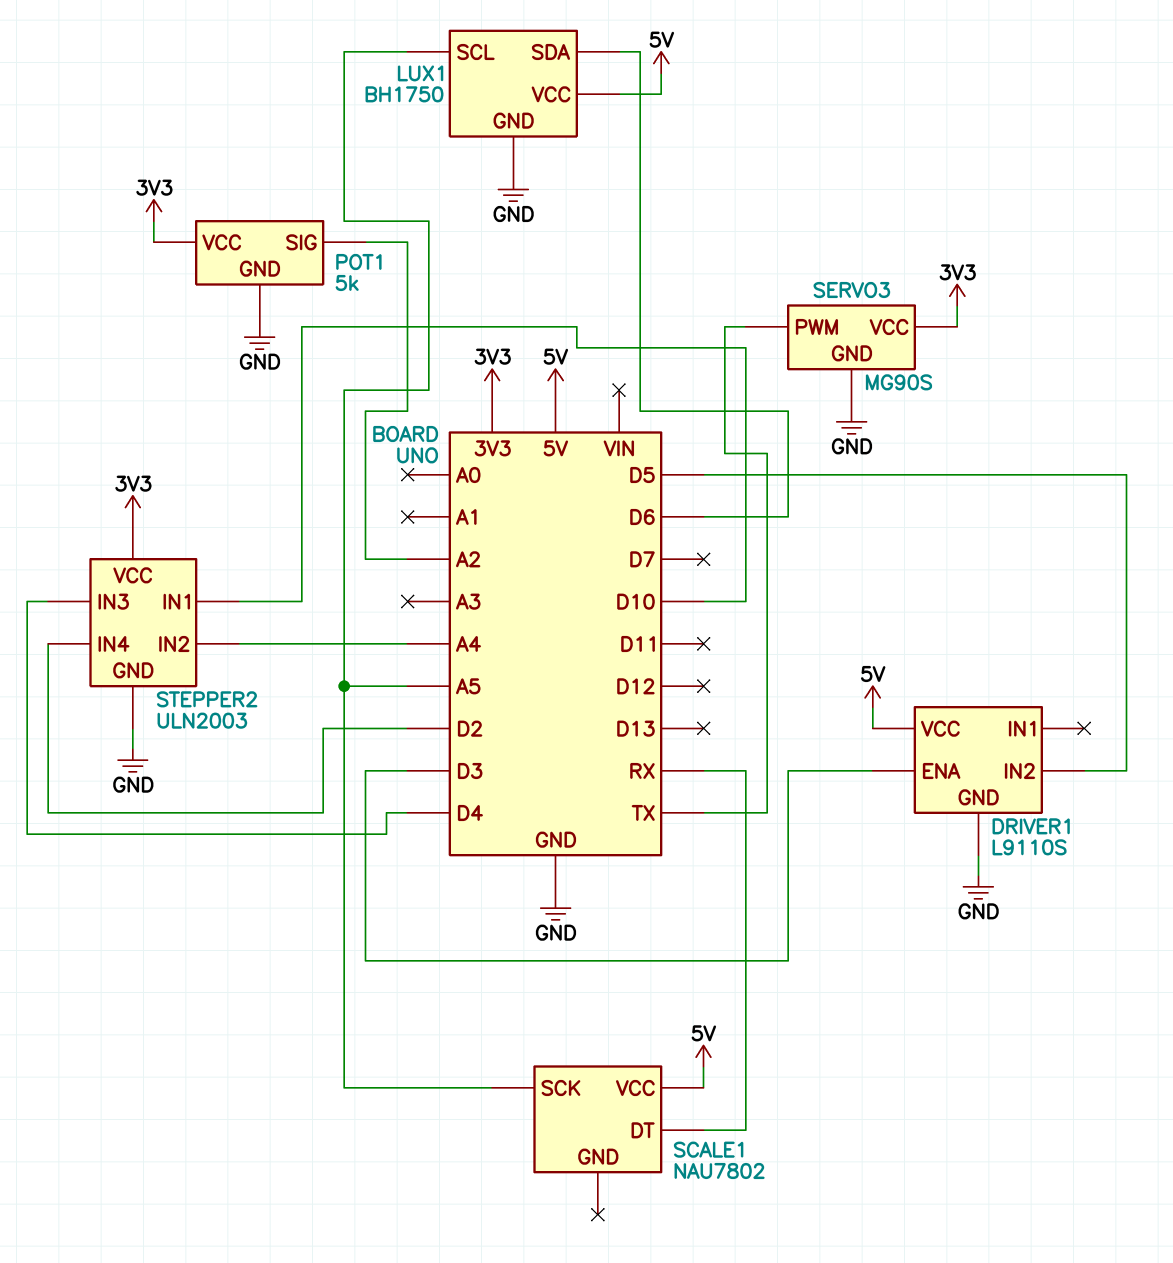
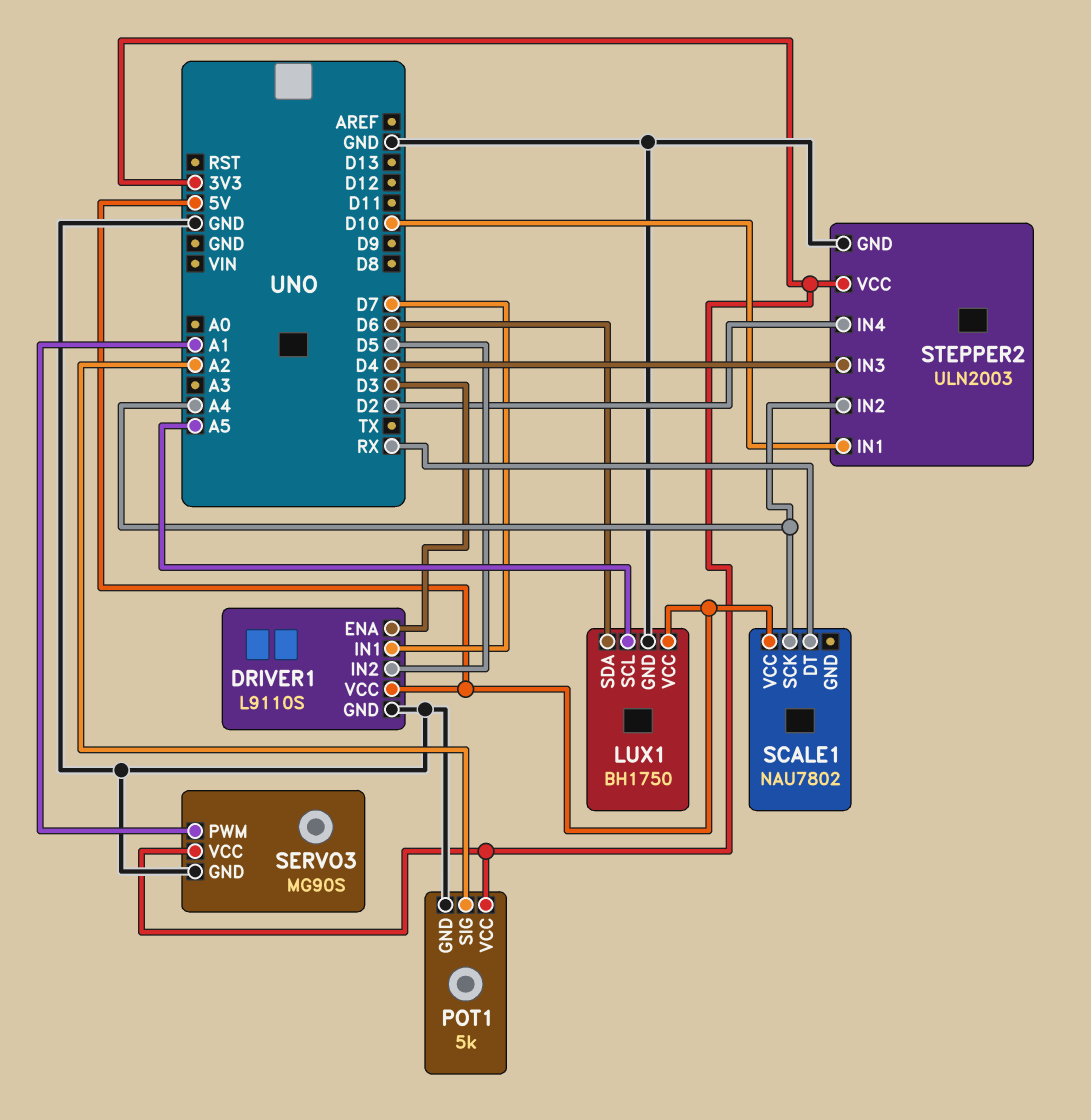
DRIVER1 pin IN1: none -> D7
SCALE1 pin SCK: A5 -> A4
SERVO3 pin PWM: TX -> A1

